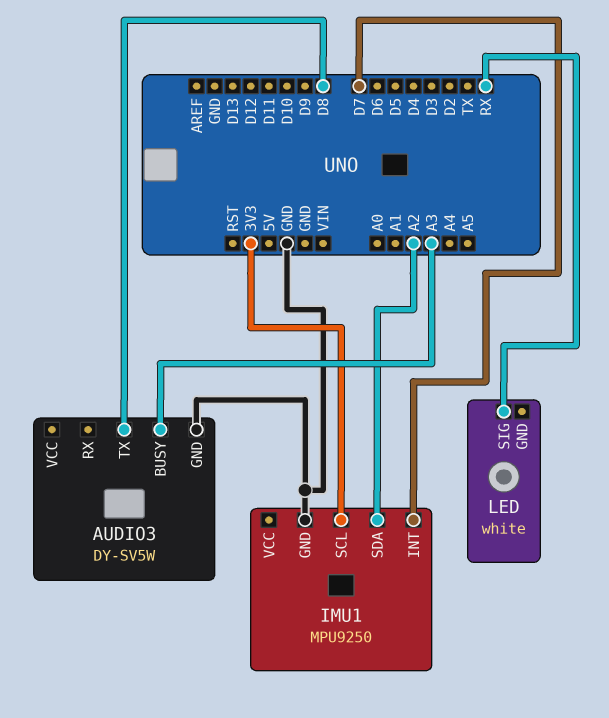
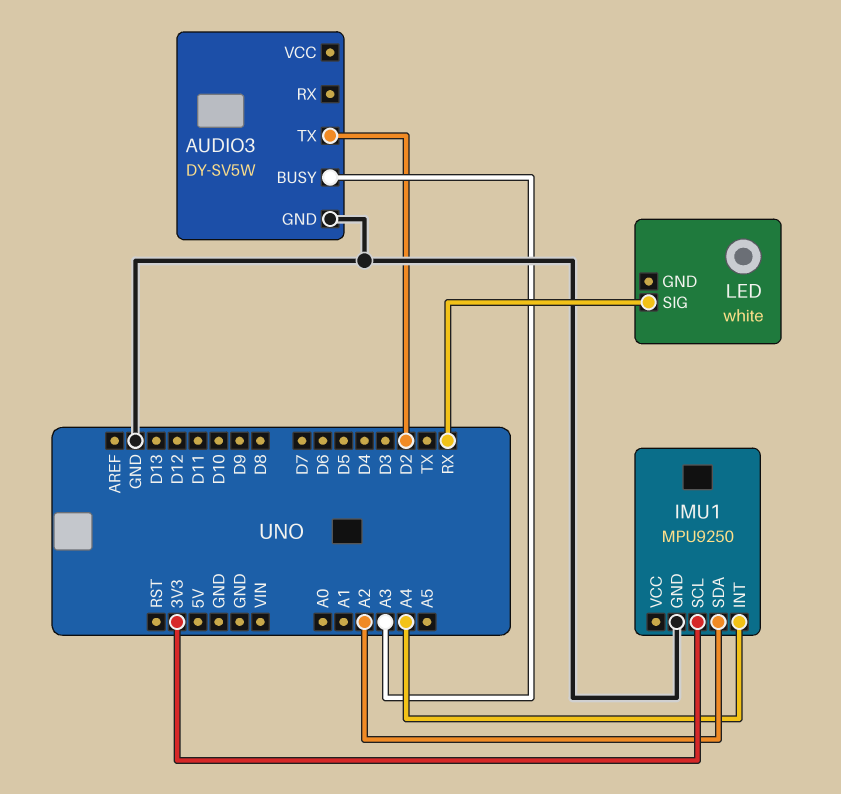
AUDIO3 pin TX: D8 -> D2
IMU1 pin INT: D7 -> A4

